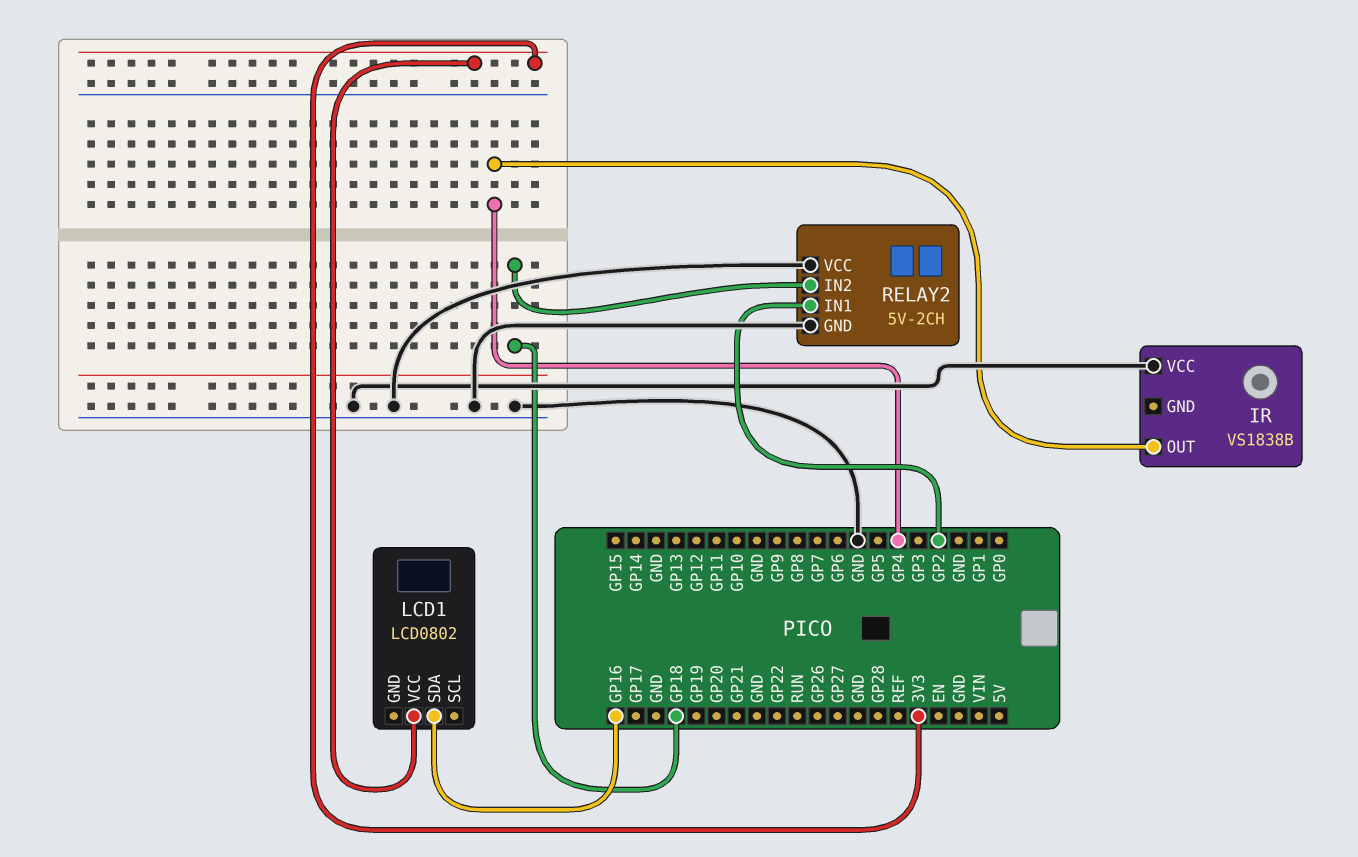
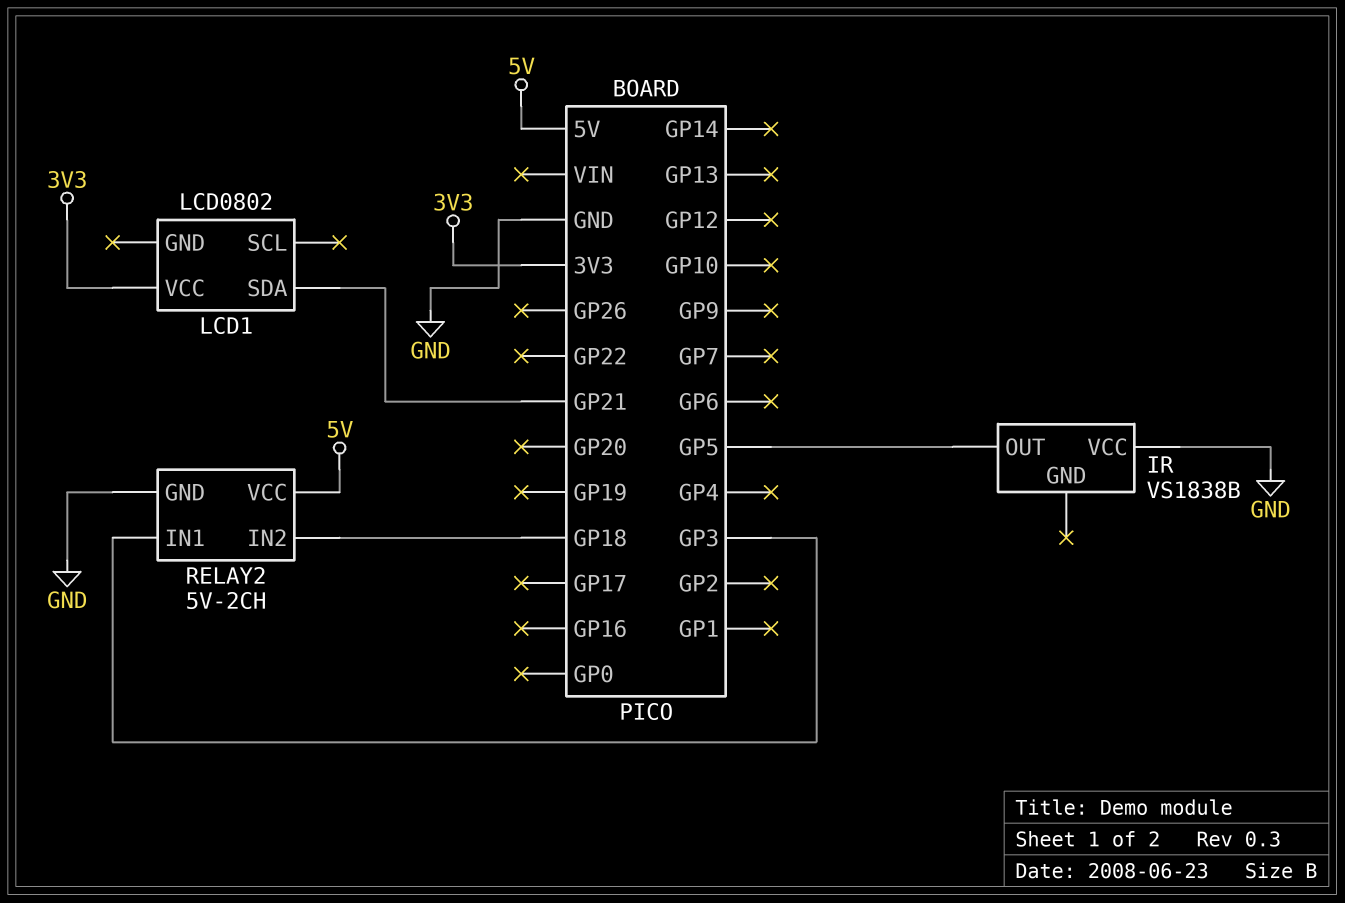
IR pin OUT: GP4 -> GP5
LCD1 pin SDA: GP16 -> GP21
RELAY2 pin IN1: GP2 -> GP3
RELAY2 pin VCC: GND -> 5V

